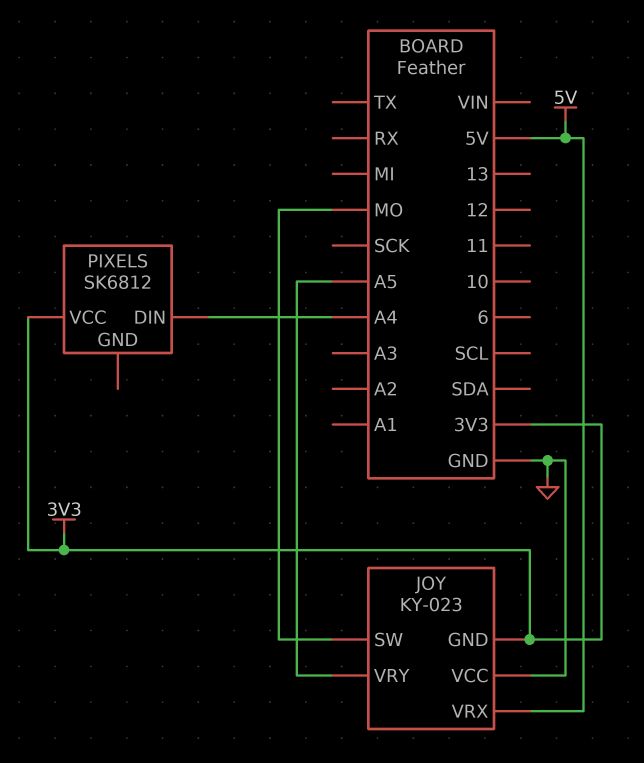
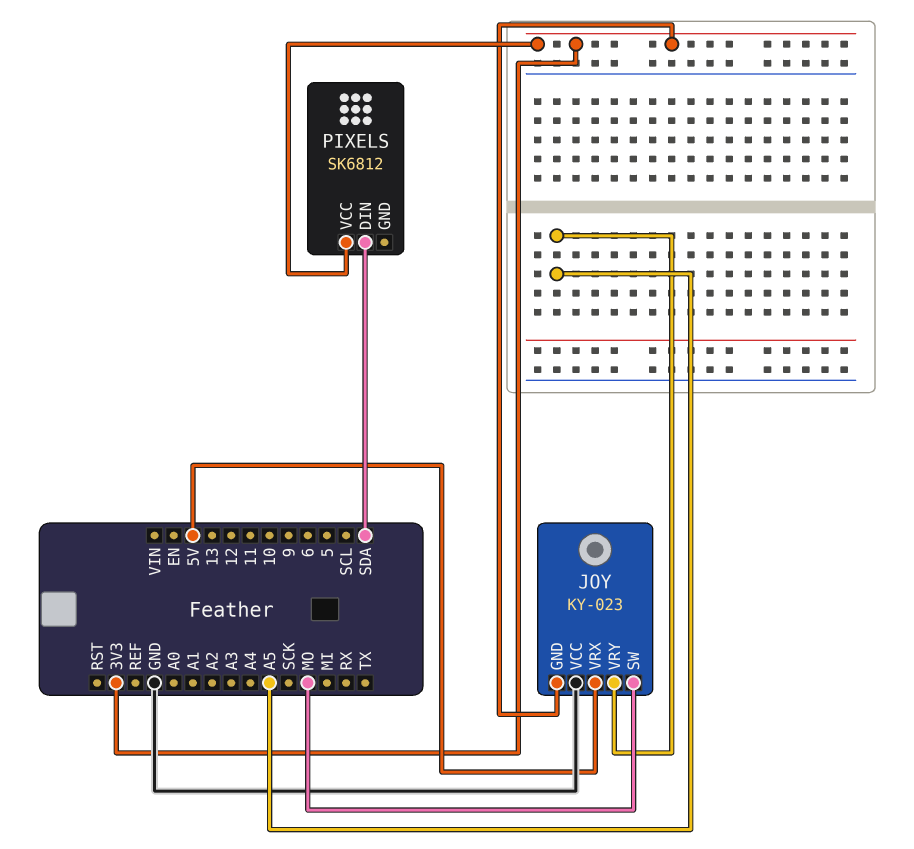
PIXELS pin DIN: A4 -> SDA

